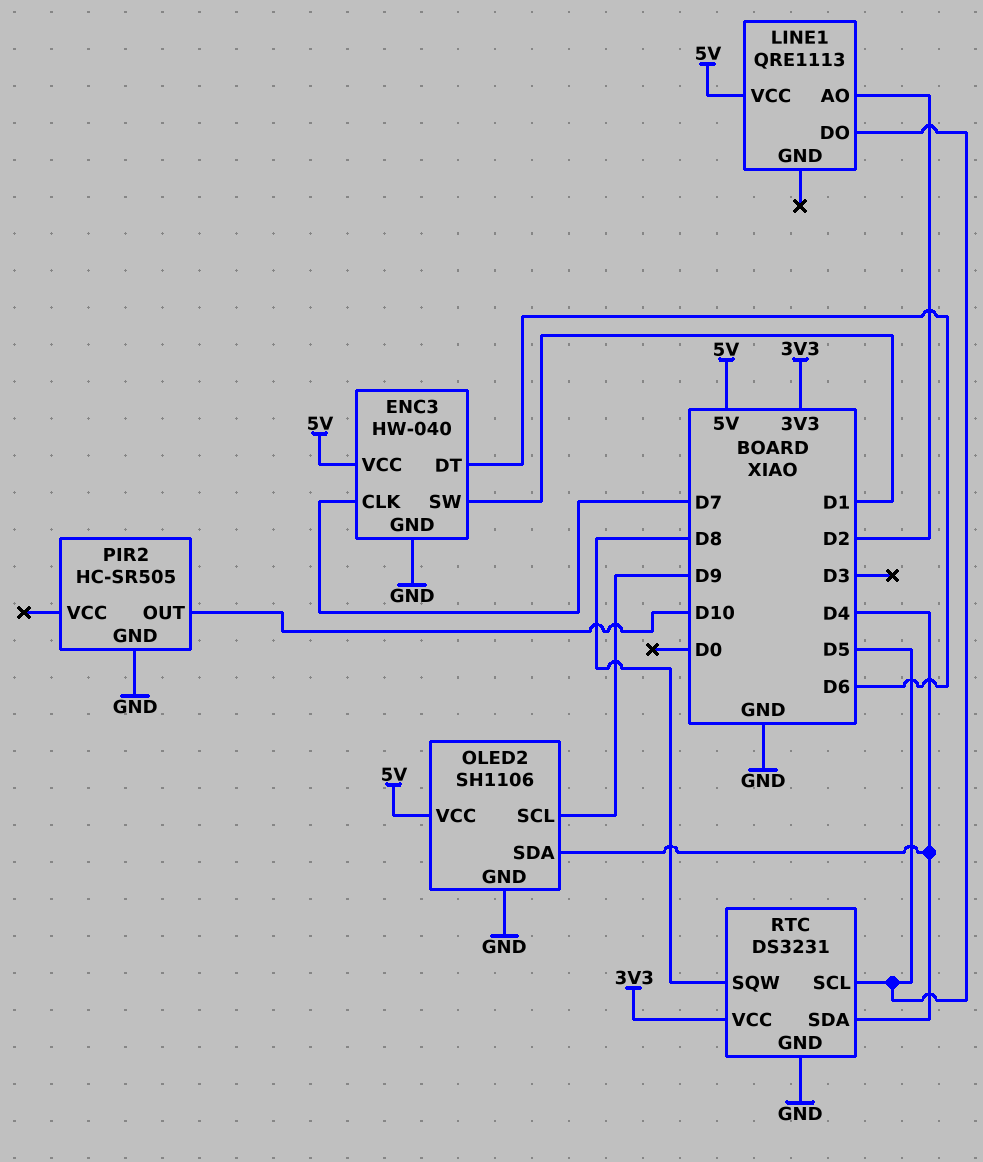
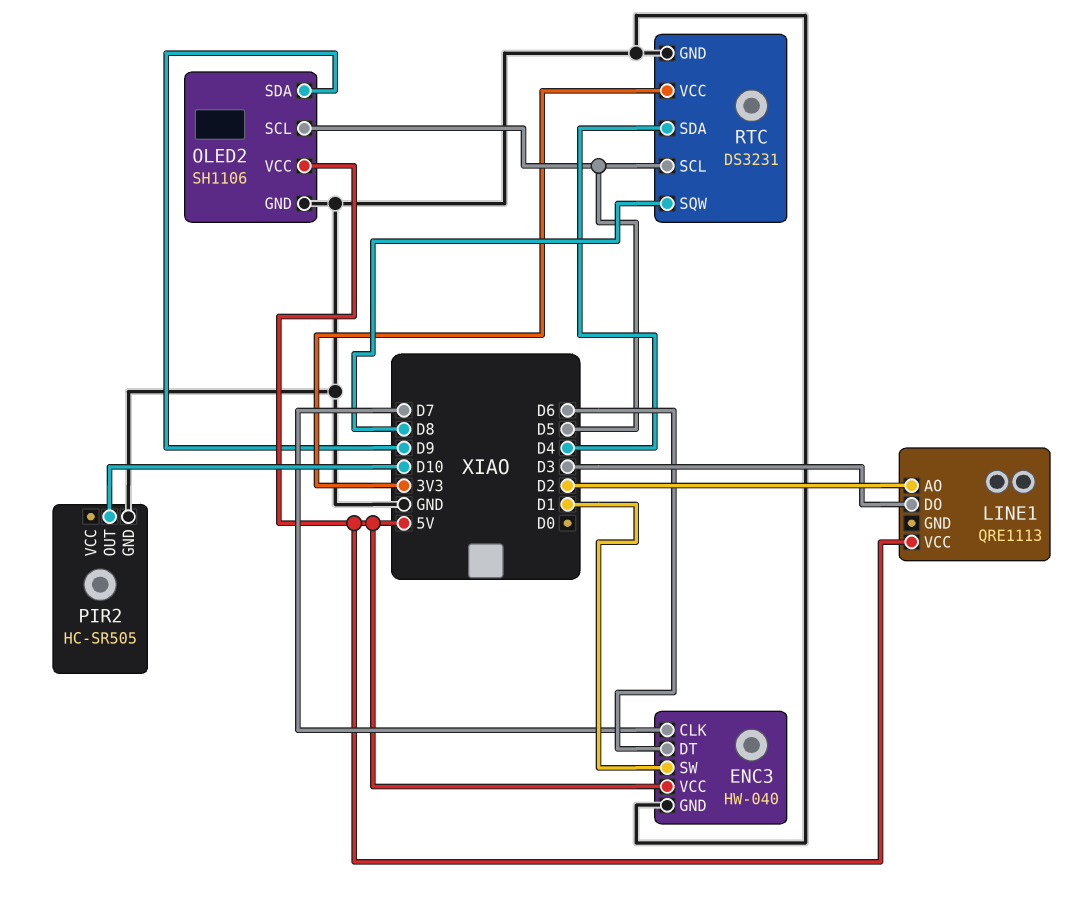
LINE1 pin DO: D5 -> D3
OLED2 pin SCL: D9 -> D5
OLED2 pin SDA: D4 -> D9

